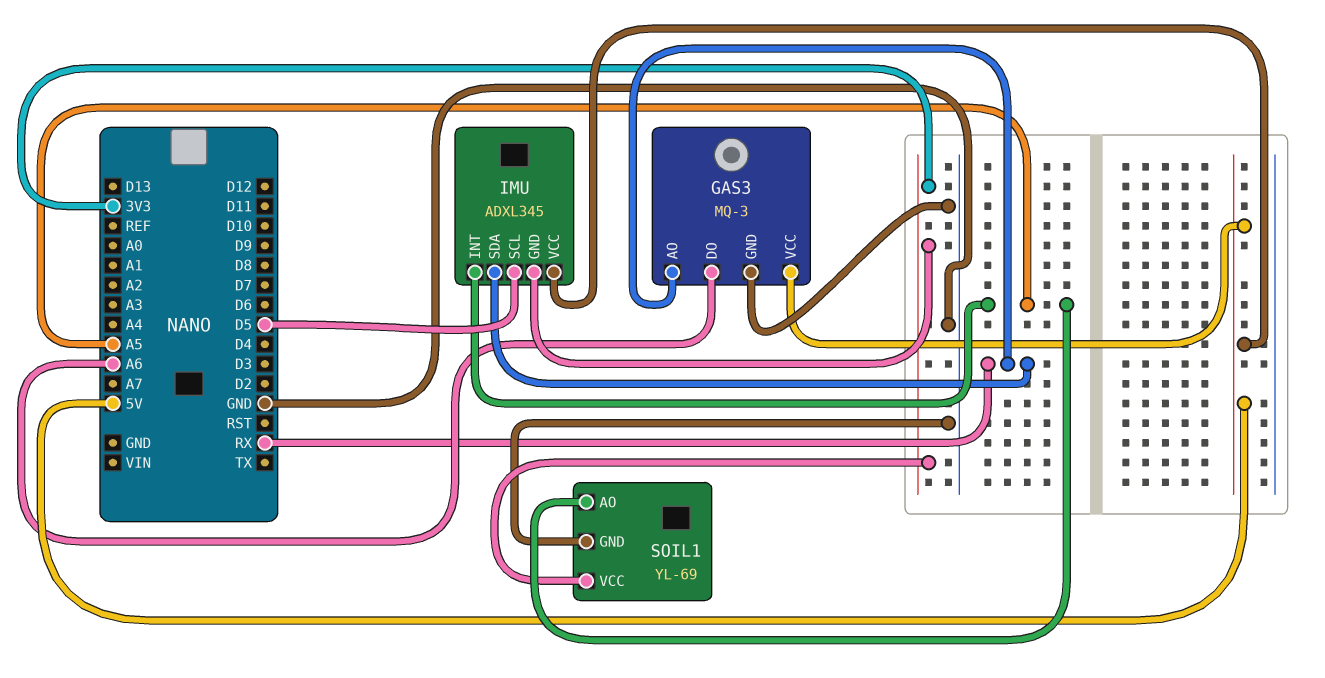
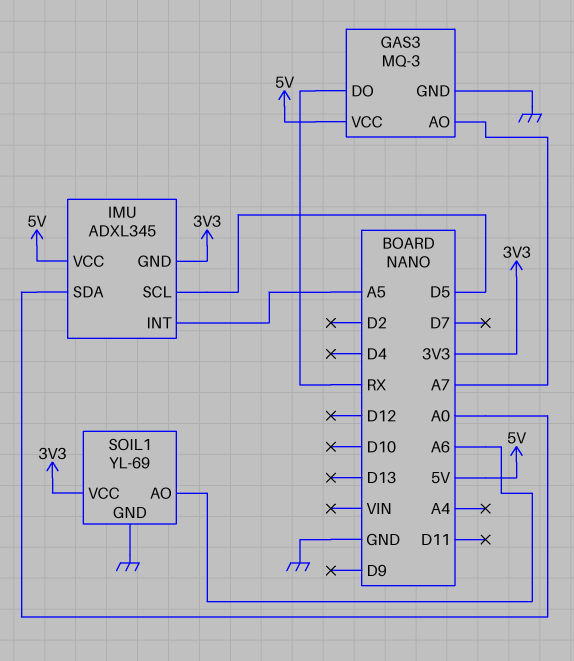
GAS3 pin AO: RX -> A7
GAS3 pin DO: A6 -> RX
IMU pin SDA: RX -> A0
SOIL1 pin AO: A5 -> A6

